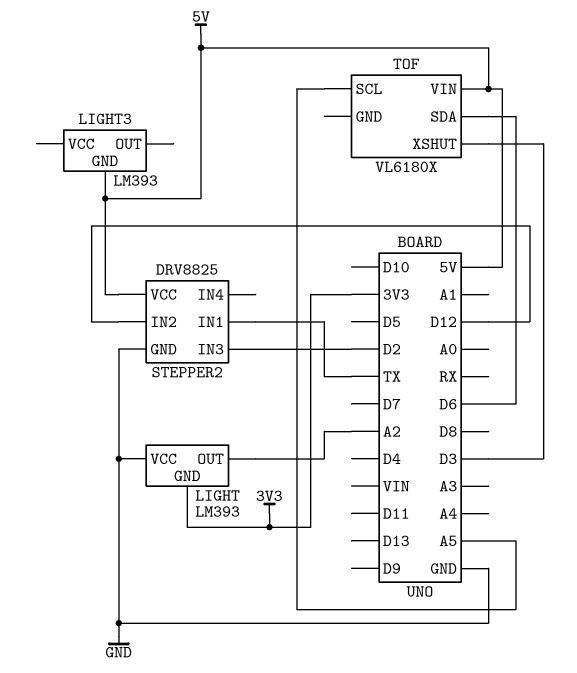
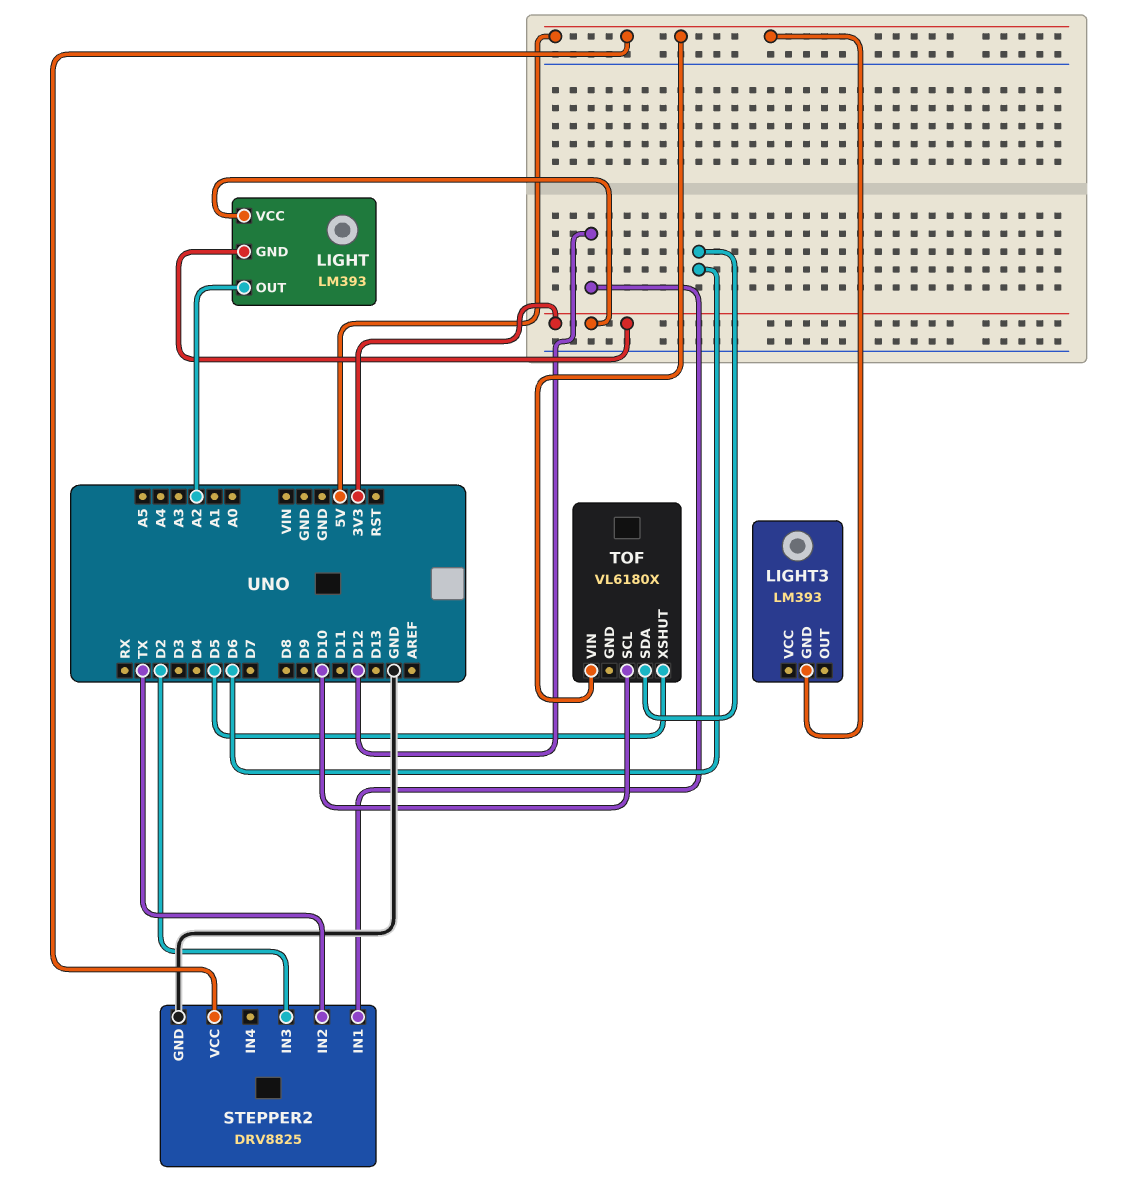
LIGHT pin VCC: GND -> 3V3
STEPPER2 pin IN1: TX -> D12
STEPPER2 pin IN2: D12 -> TX
TOF pin SCL: A5 -> D10
TOF pin XSHUT: D3 -> D5

